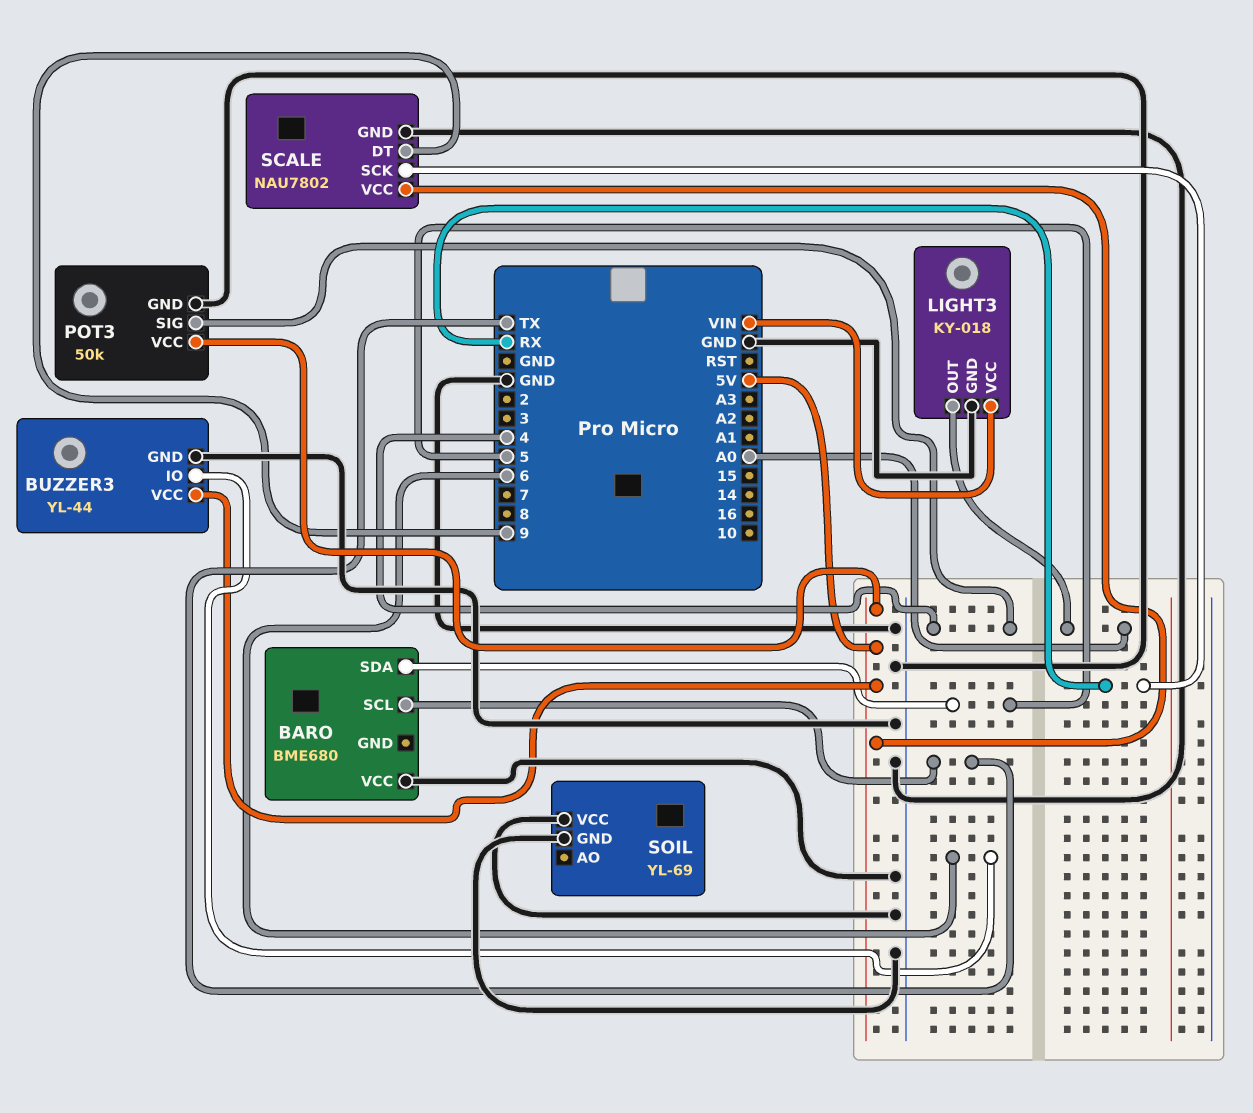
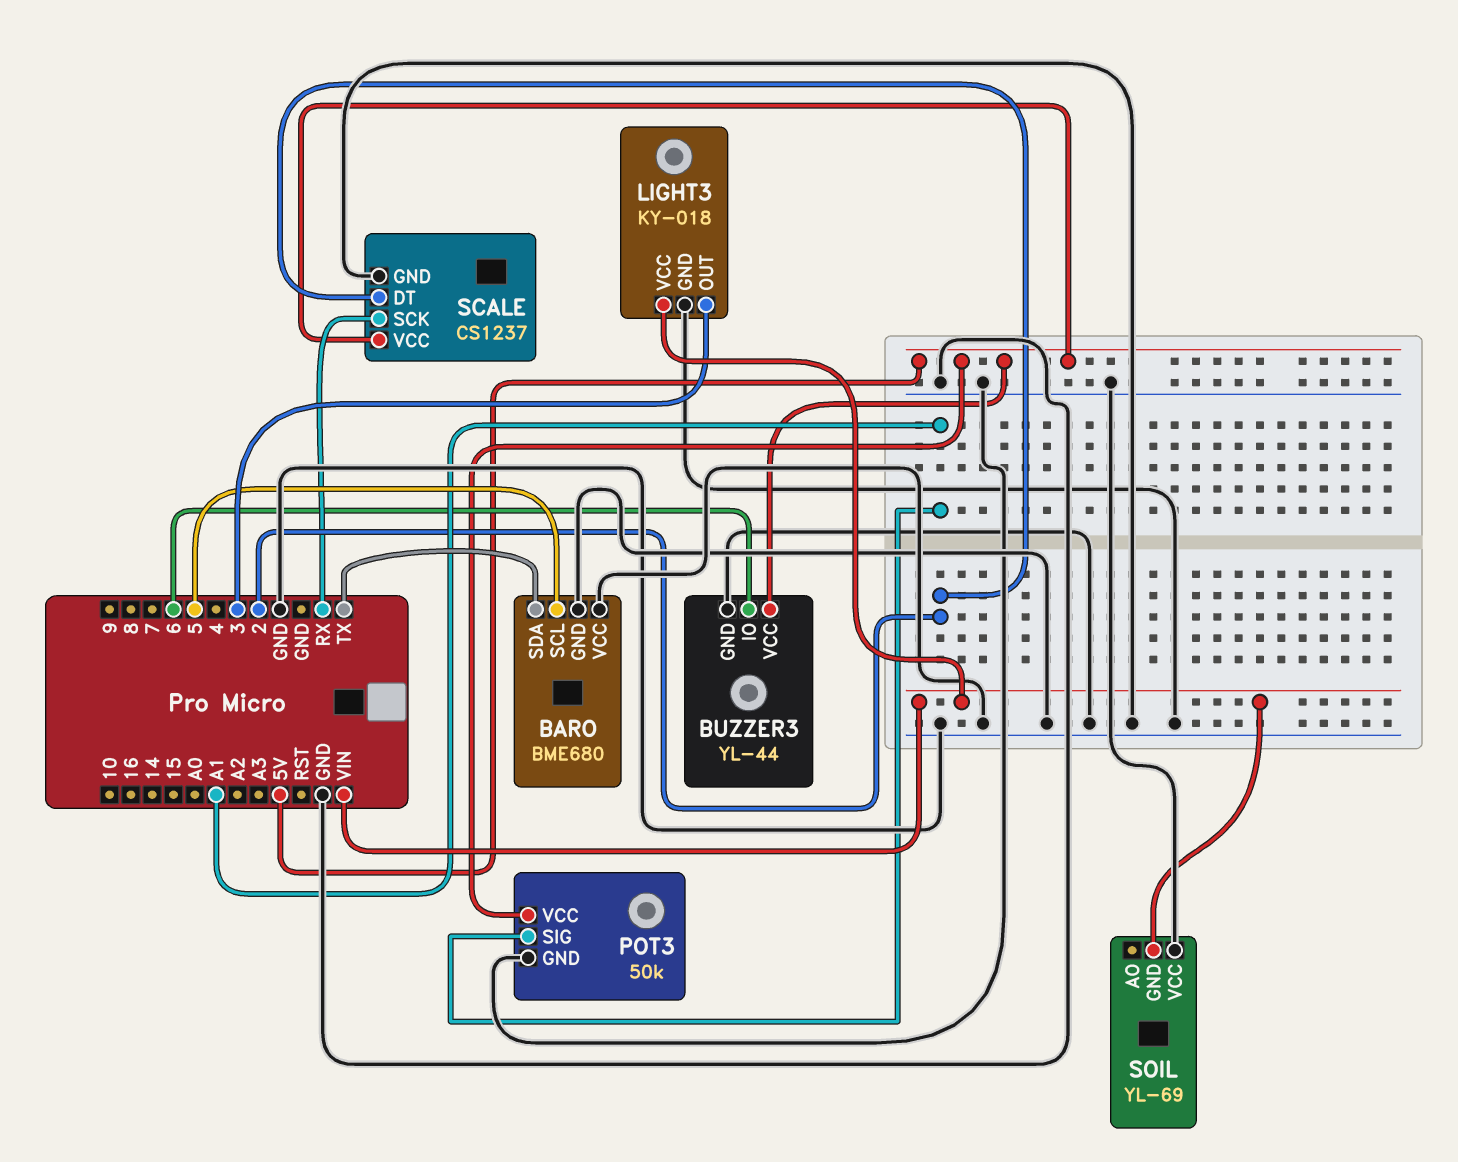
BARO pin GND: none -> GND
BARO pin SCL: TX -> 5
BARO pin SDA: 5 -> TX
LIGHT3 pin OUT: A0 -> 3
POT3 pin SIG: 4 -> A1
SCALE: NAU7802 -> CS1237
SCALE pin DT: 9 -> 2
SOIL pin GND: GND -> VIN

